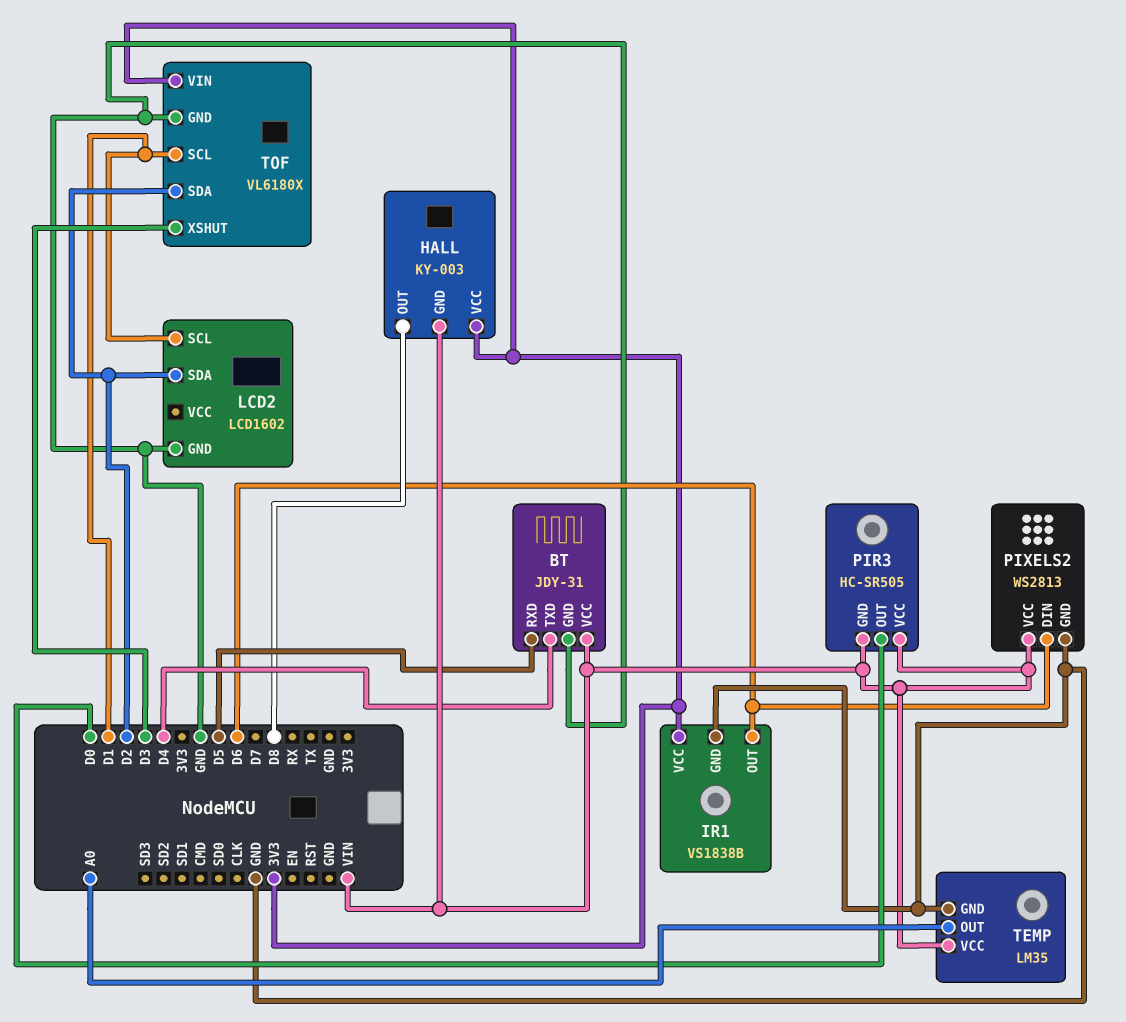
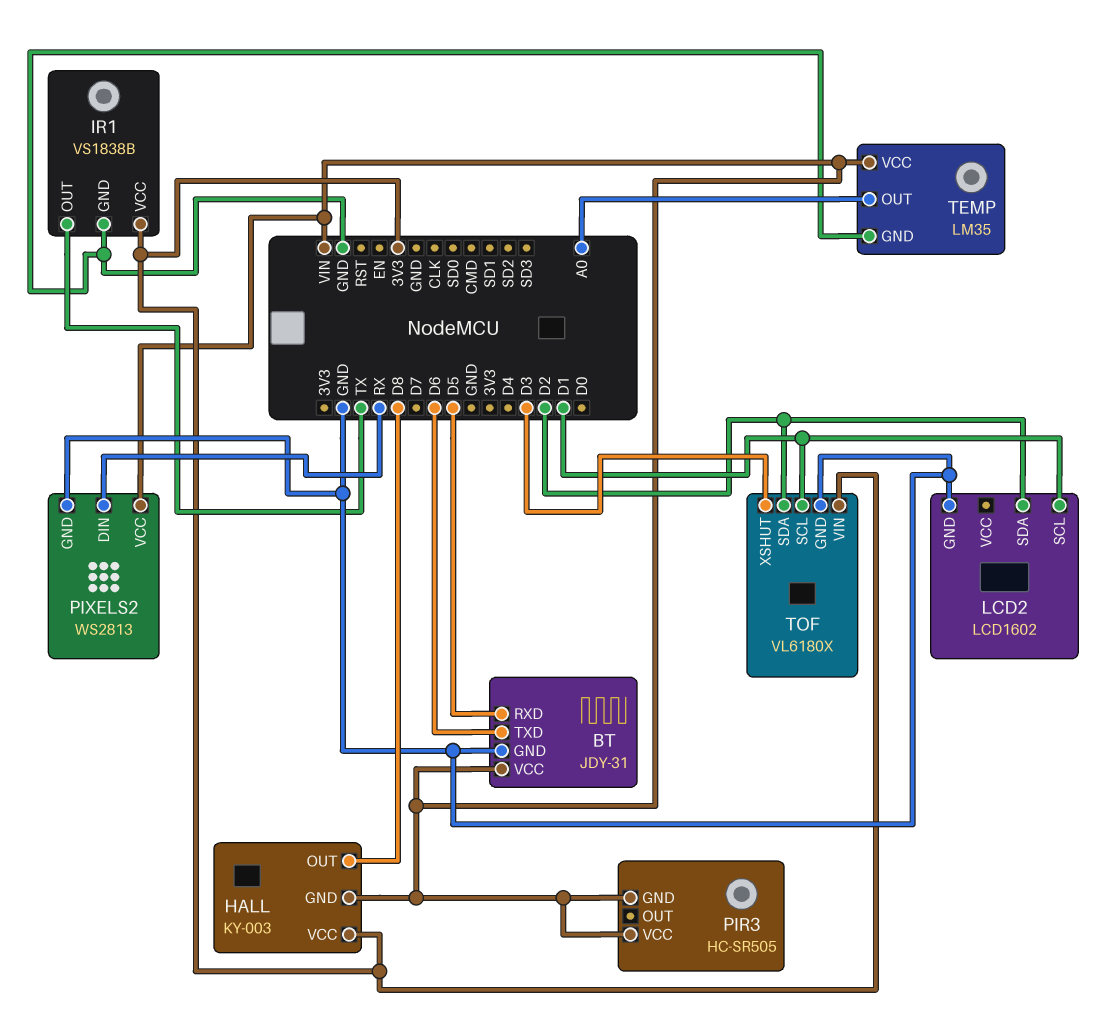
BT pin TXD: D4 -> D6
IR1 pin OUT: D6 -> TX
PIR3 pin OUT: D0 -> none
PIXELS2 pin DIN: D6 -> RX

